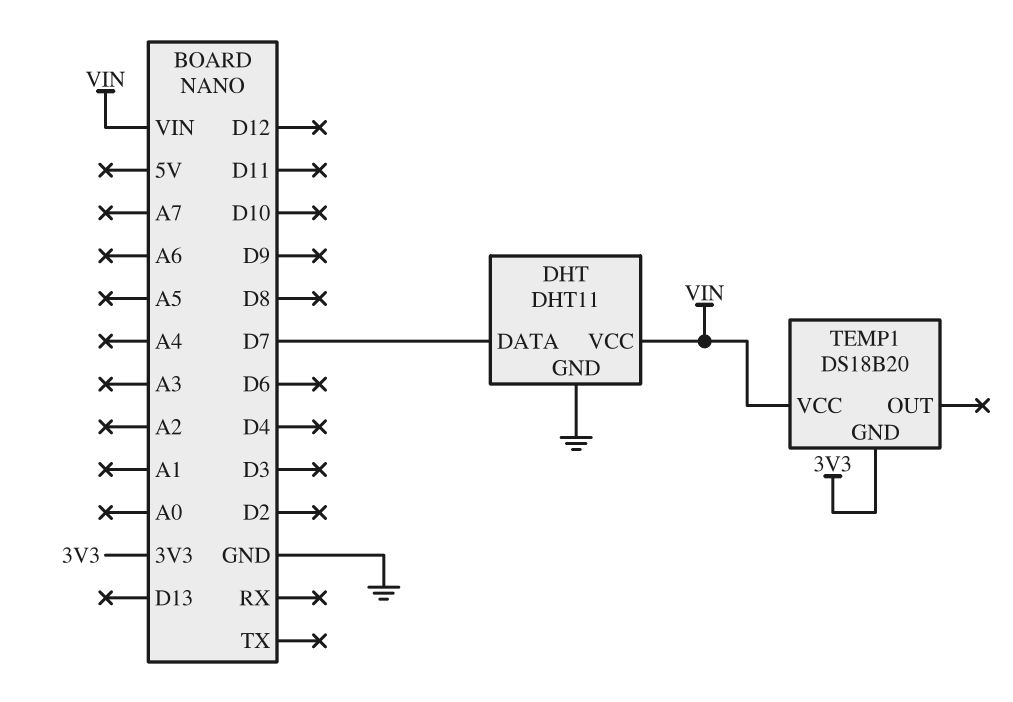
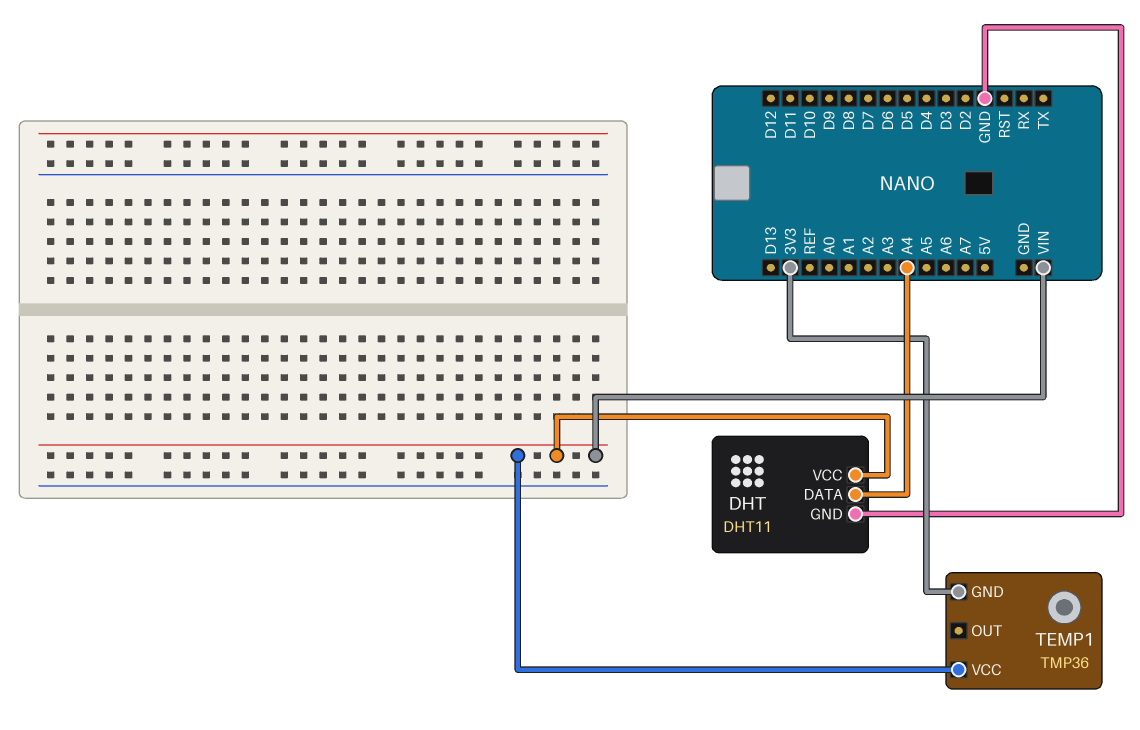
DHT pin DATA: D7 -> A4
TEMP1: DS18B20 -> TMP36

